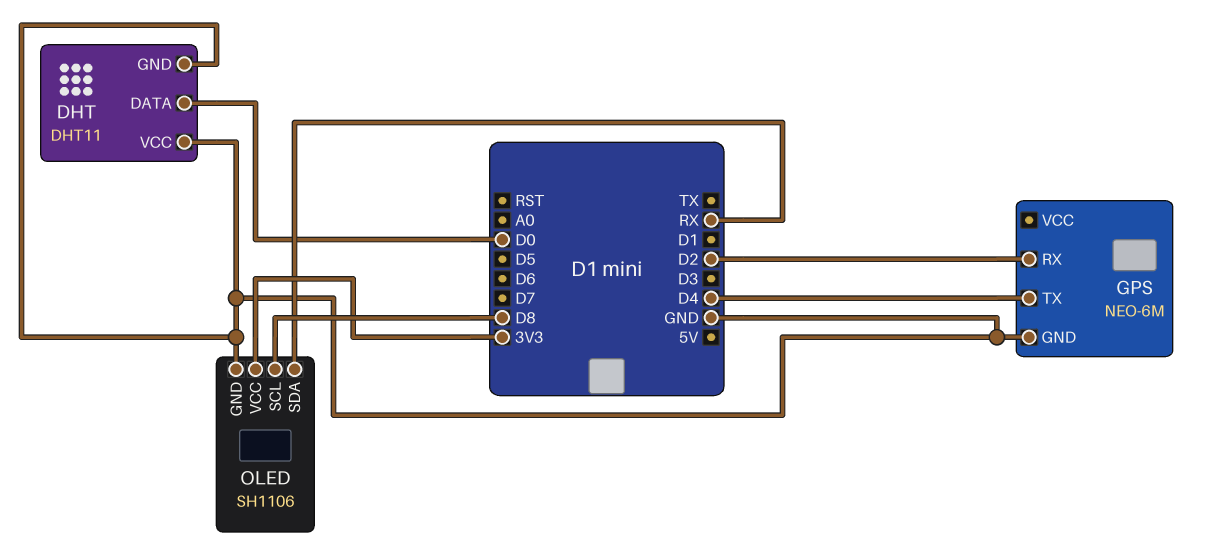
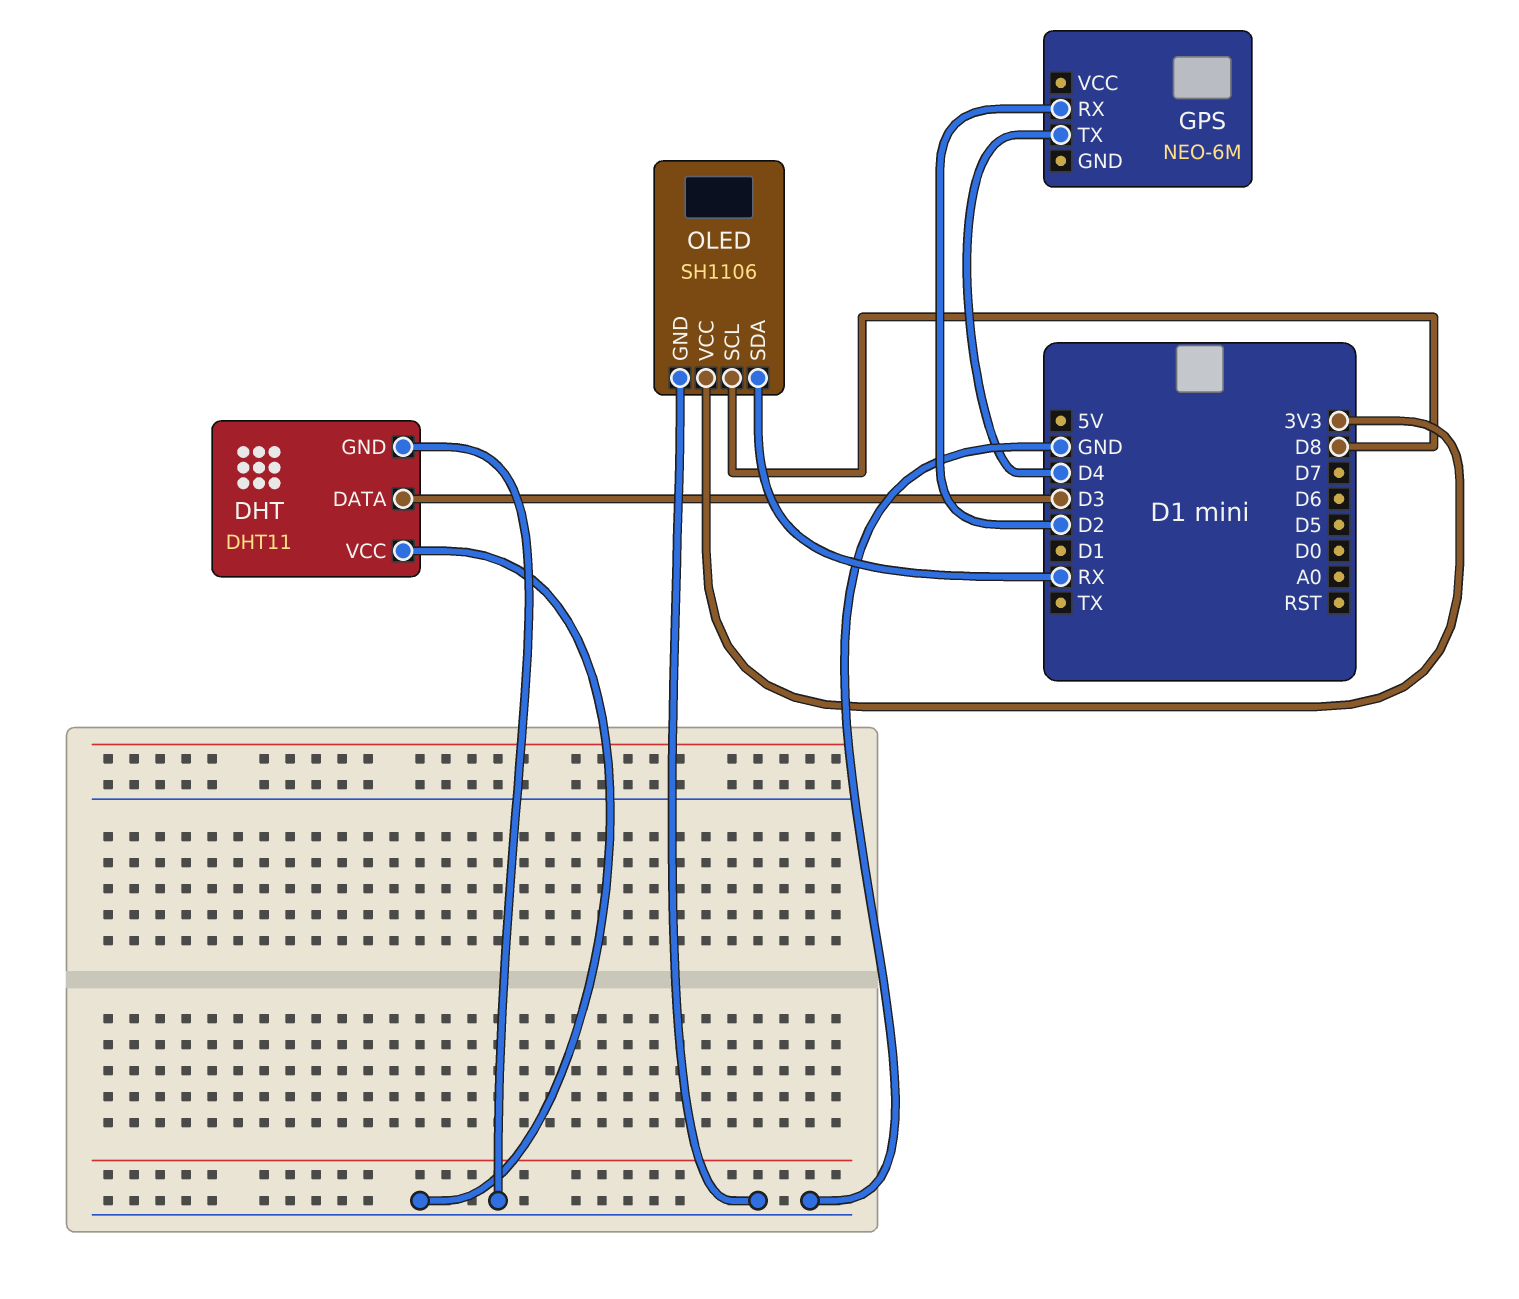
DHT pin DATA: D0 -> D3
GPS pin GND: GND -> none

